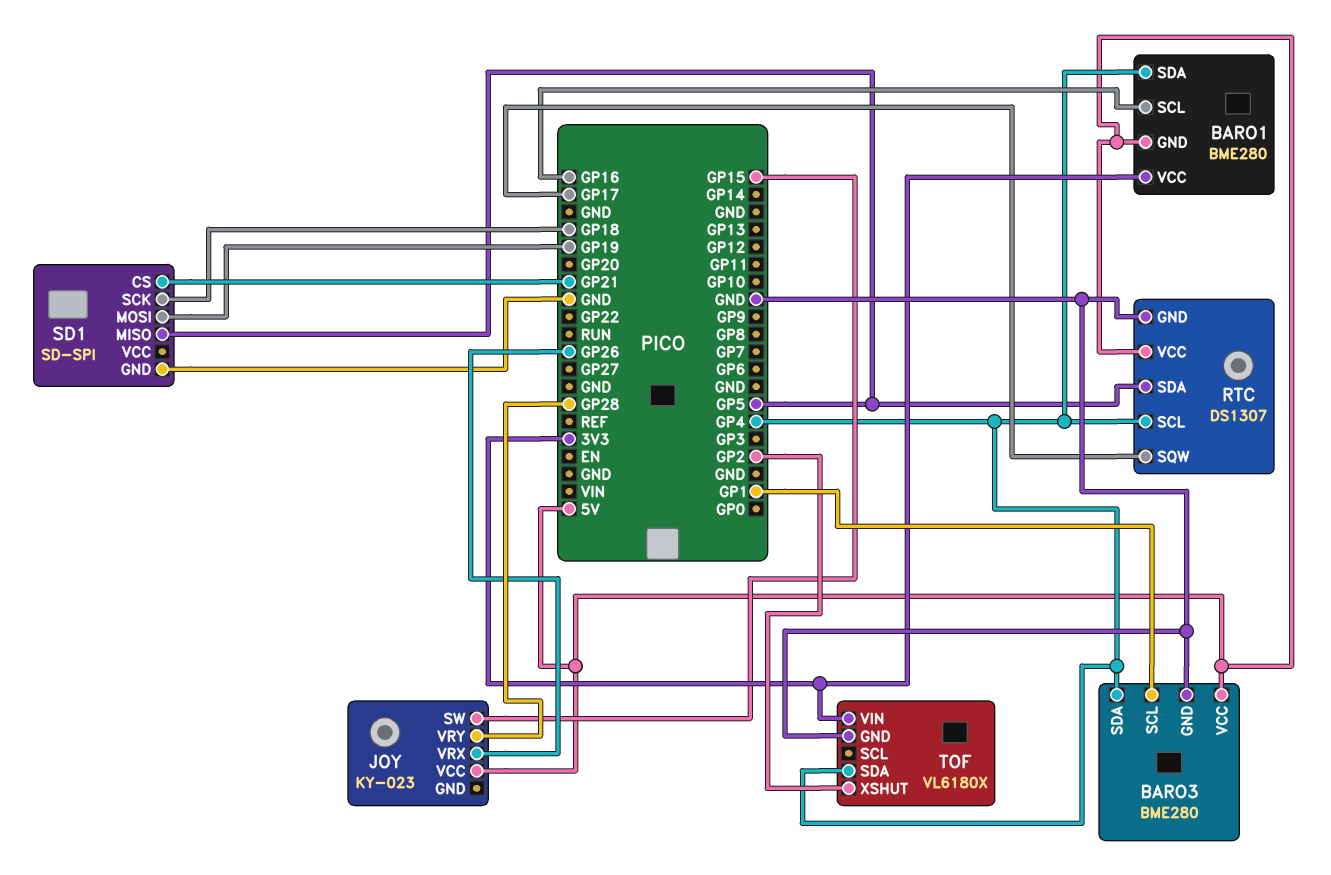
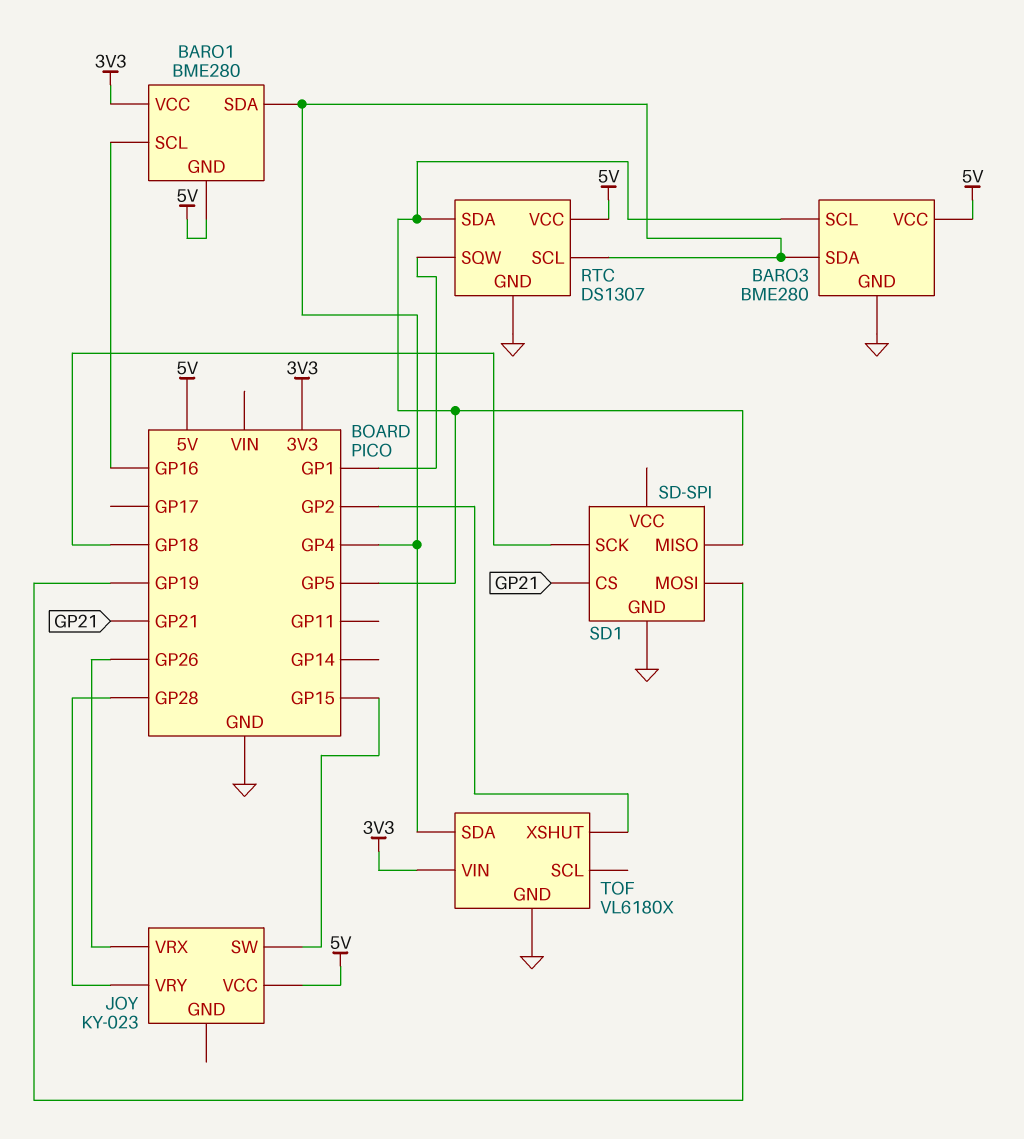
BARO3 pin SCL: GP1 -> GP5
RTC pin SQW: GP17 -> GP1

